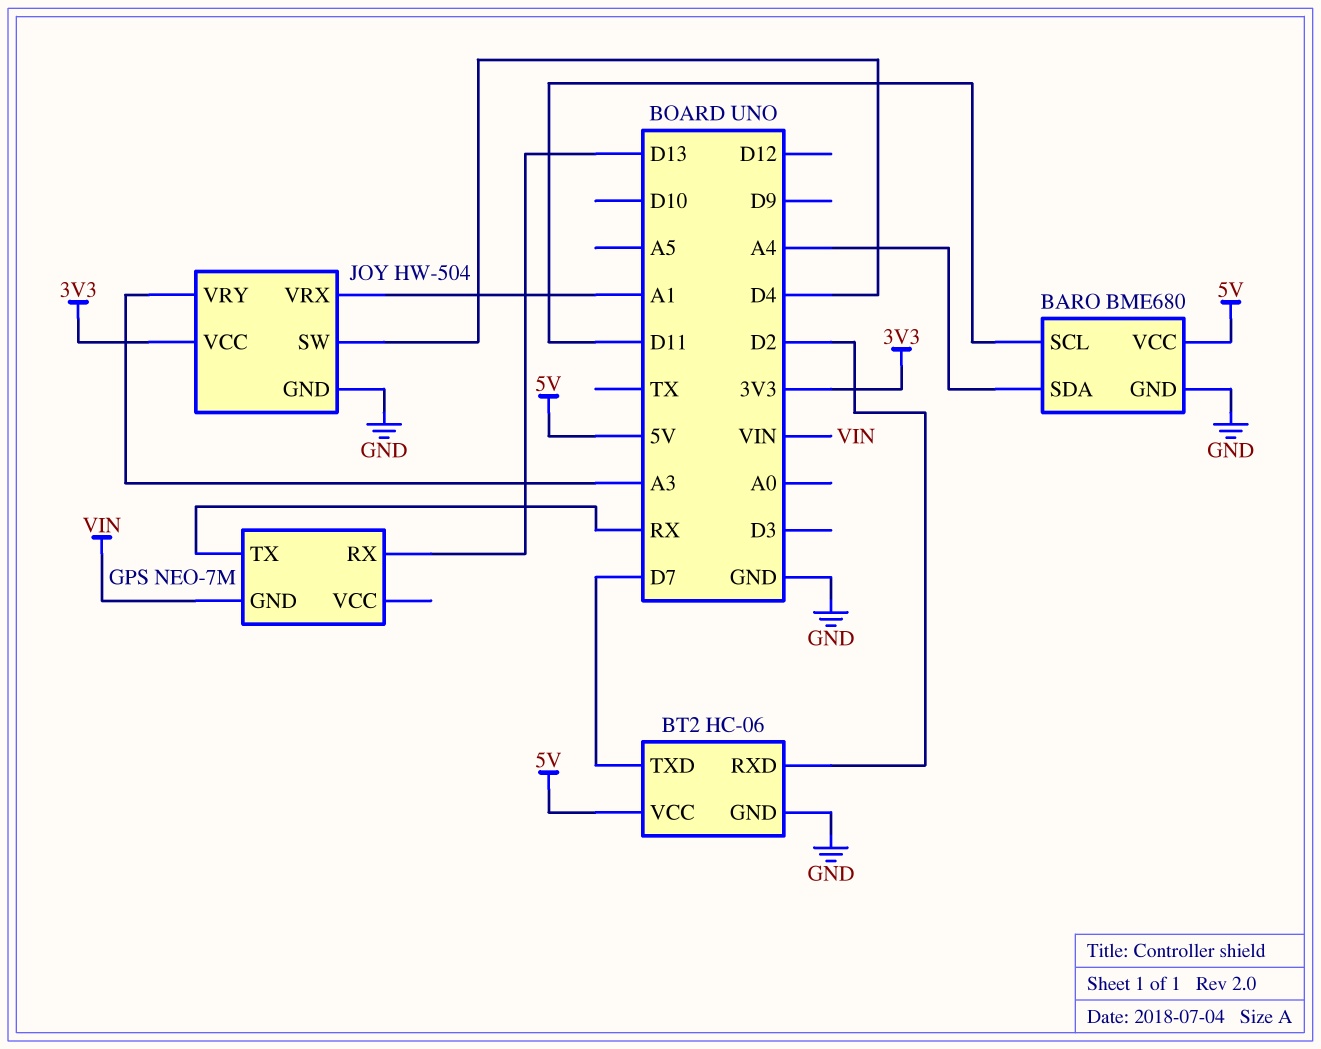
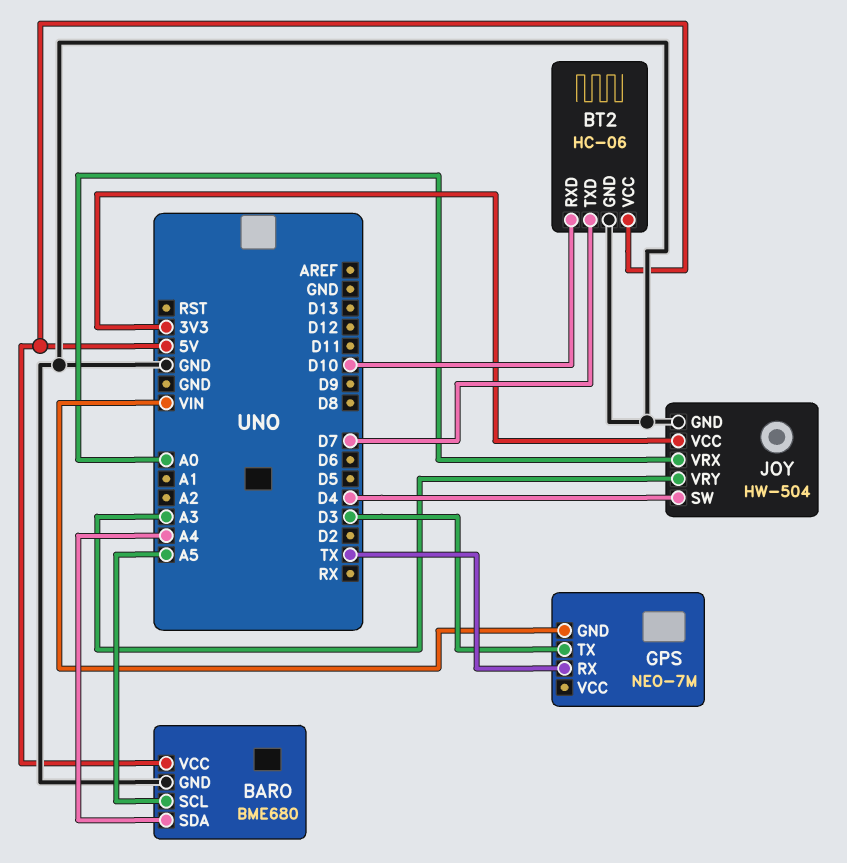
BARO pin SCL: D11 -> A5
BT2 pin RXD: D2 -> D10
GPS pin RX: D13 -> TX
GPS pin TX: RX -> D3
JOY pin VRX: A1 -> A0

